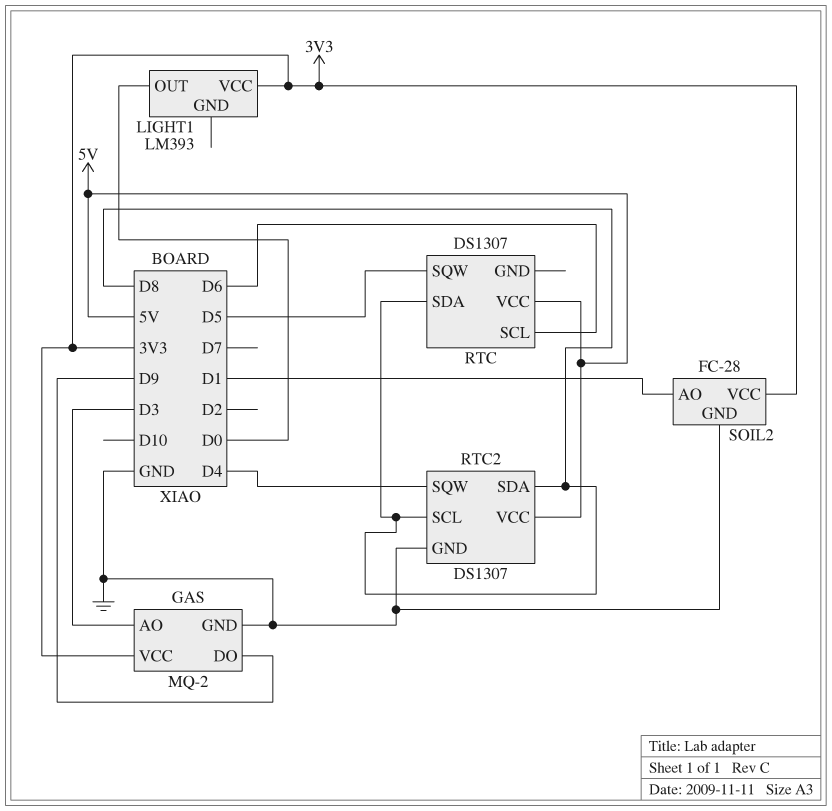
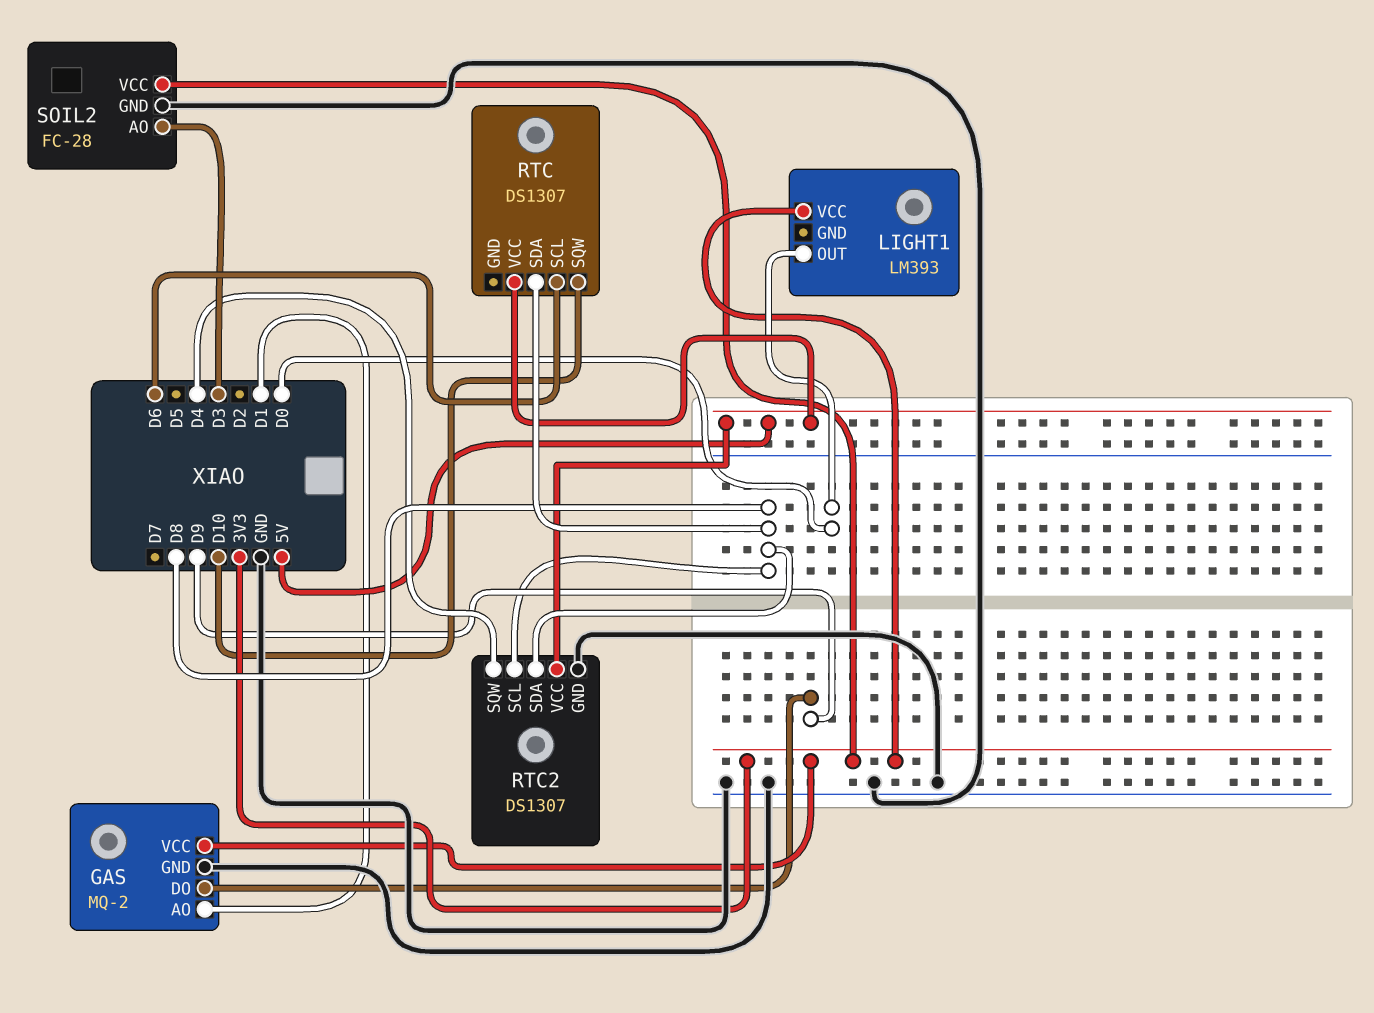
GAS pin AO: D3 -> D1
RTC pin SQW: D5 -> D10
SOIL2 pin AO: D1 -> D3

